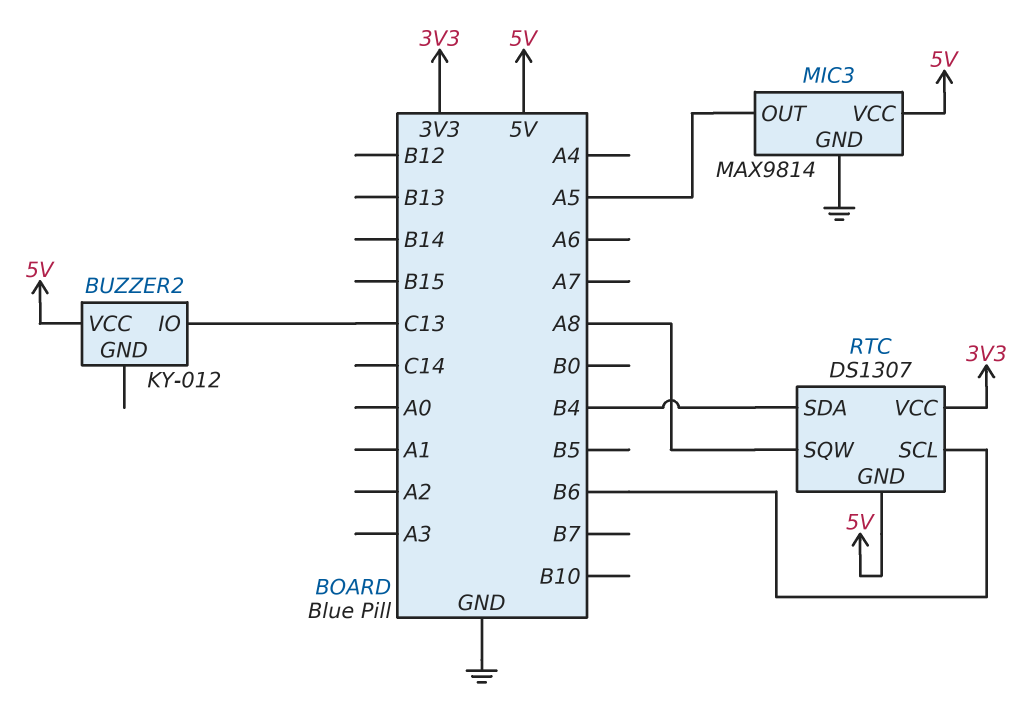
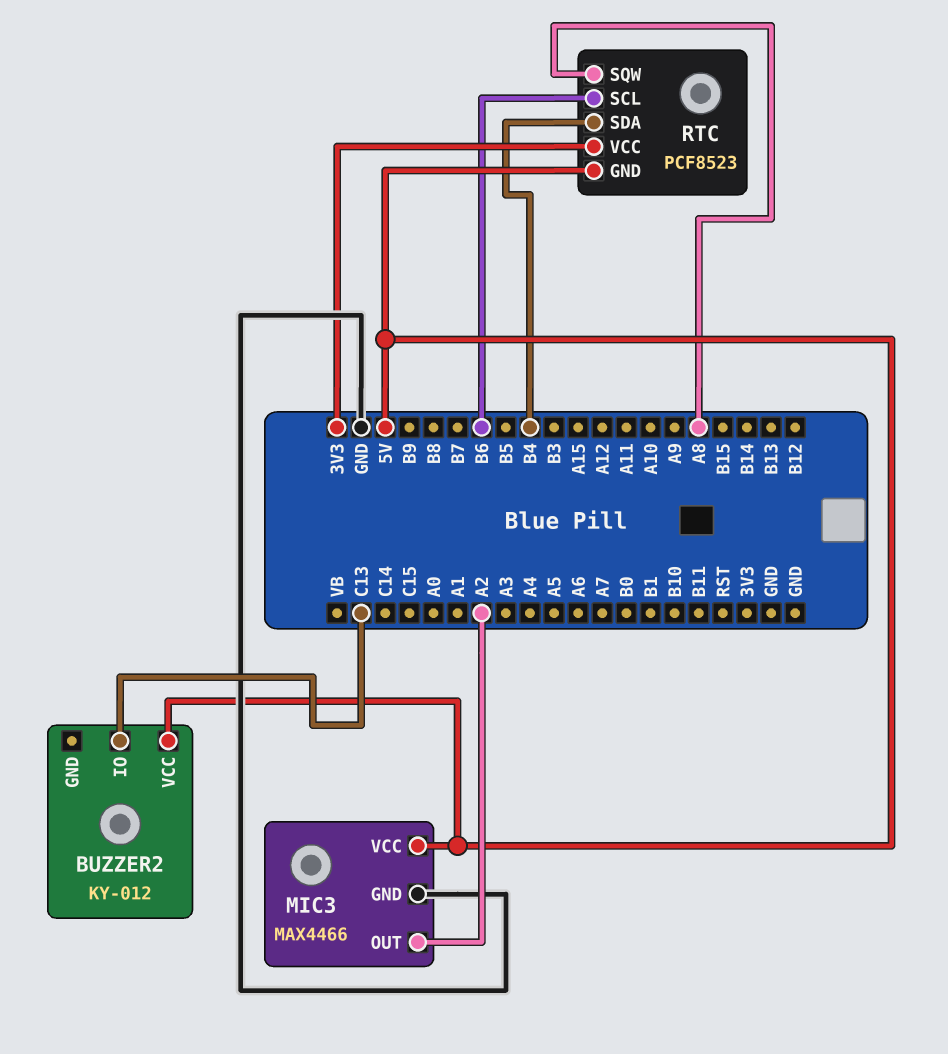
MIC3: MAX9814 -> MAX4466
MIC3 pin OUT: A5 -> A2
RTC: DS1307 -> PCF8523

